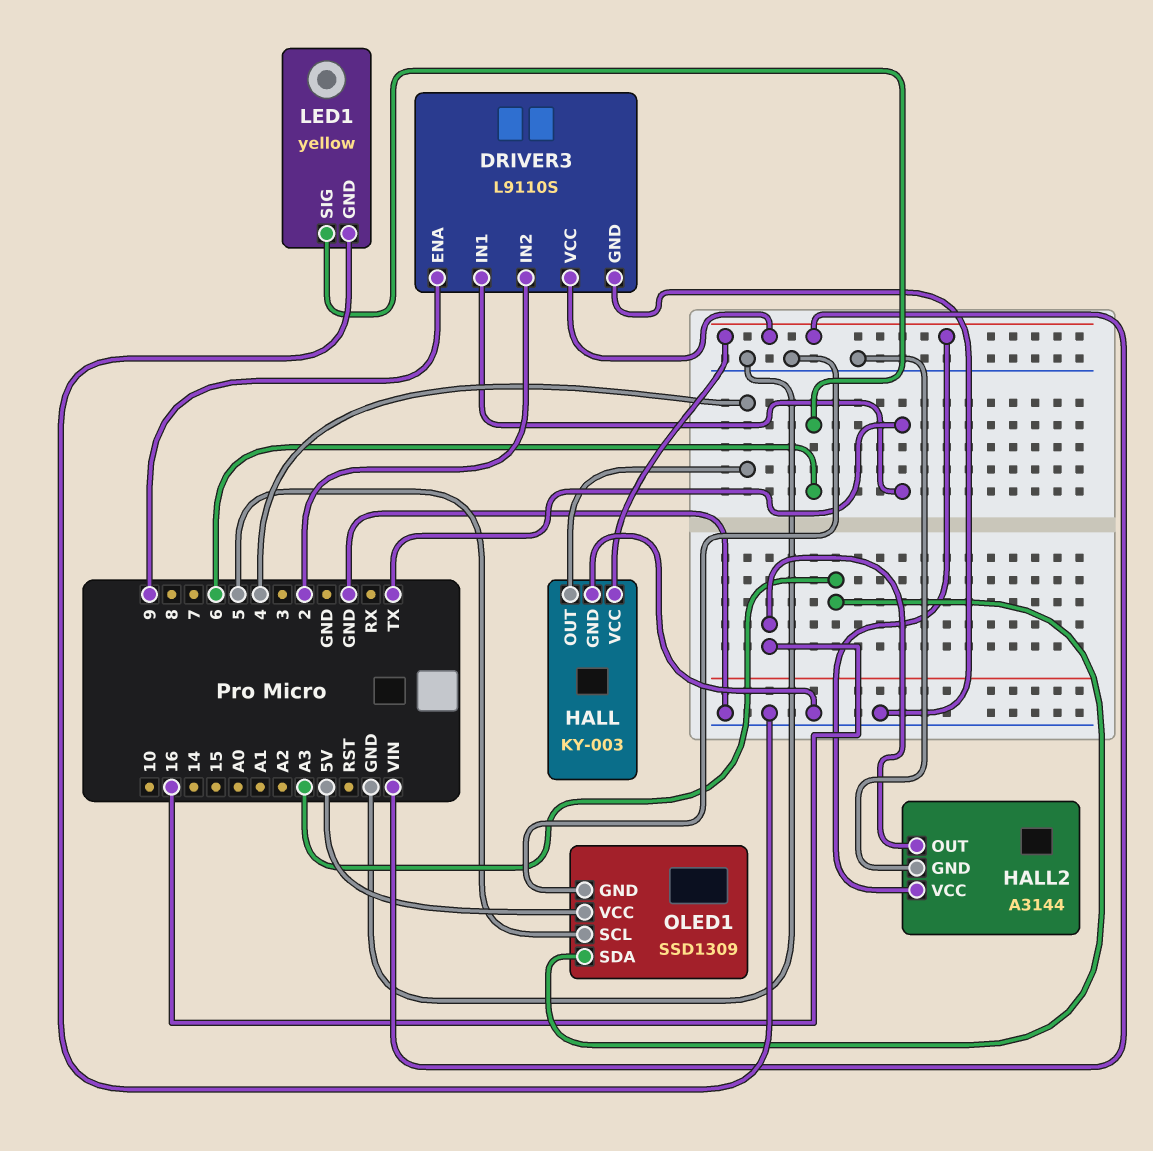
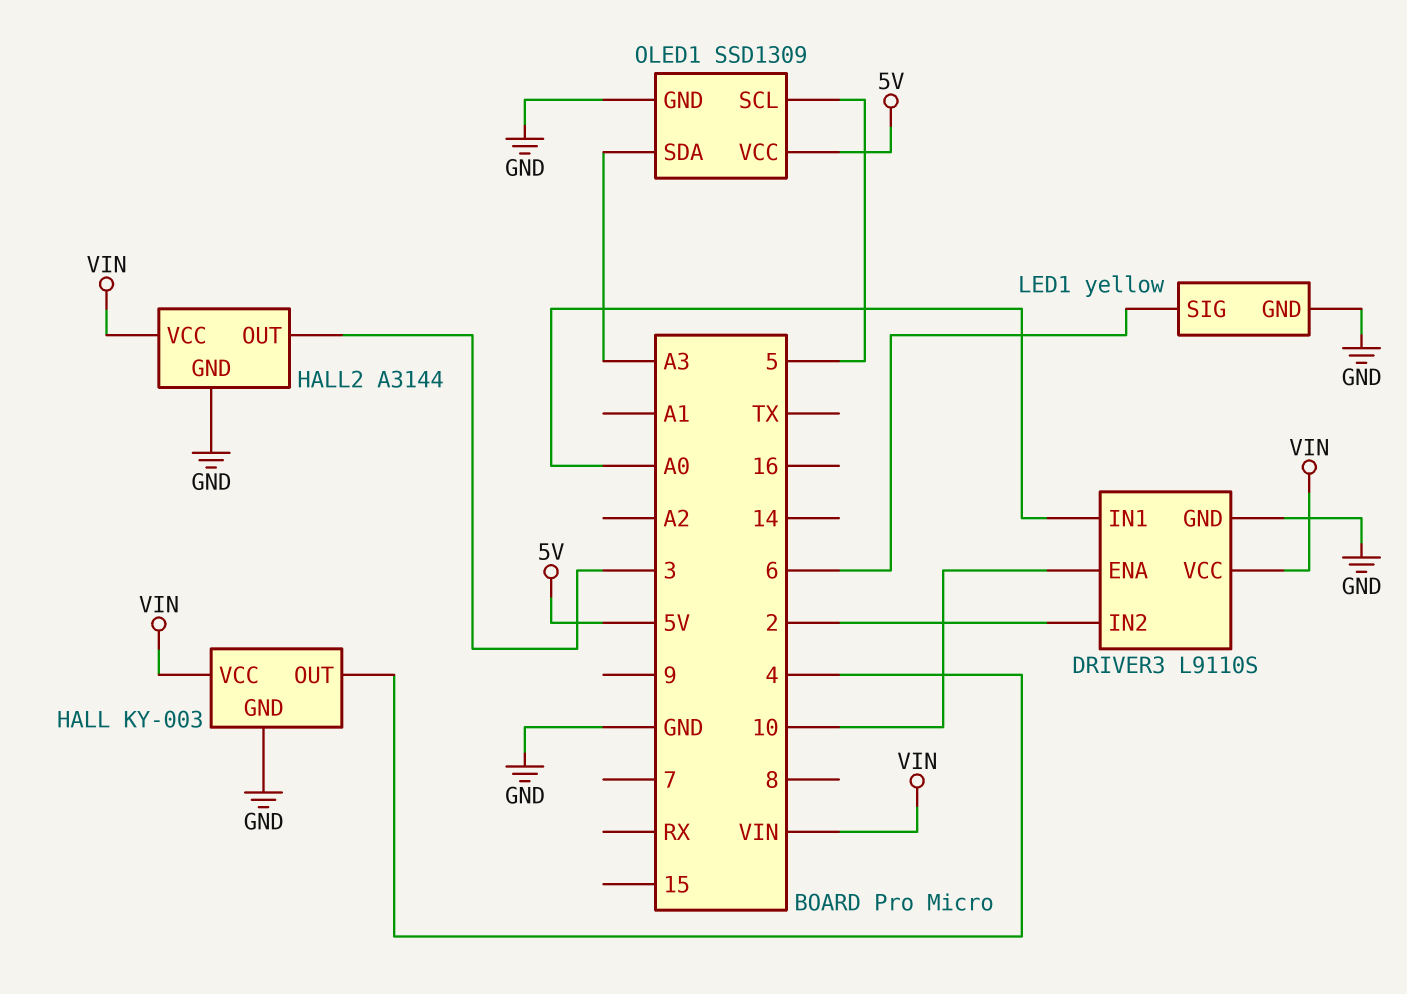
DRIVER3 pin ENA: 9 -> 10
DRIVER3 pin IN1: TX -> A0
HALL2 pin OUT: 16 -> 3

